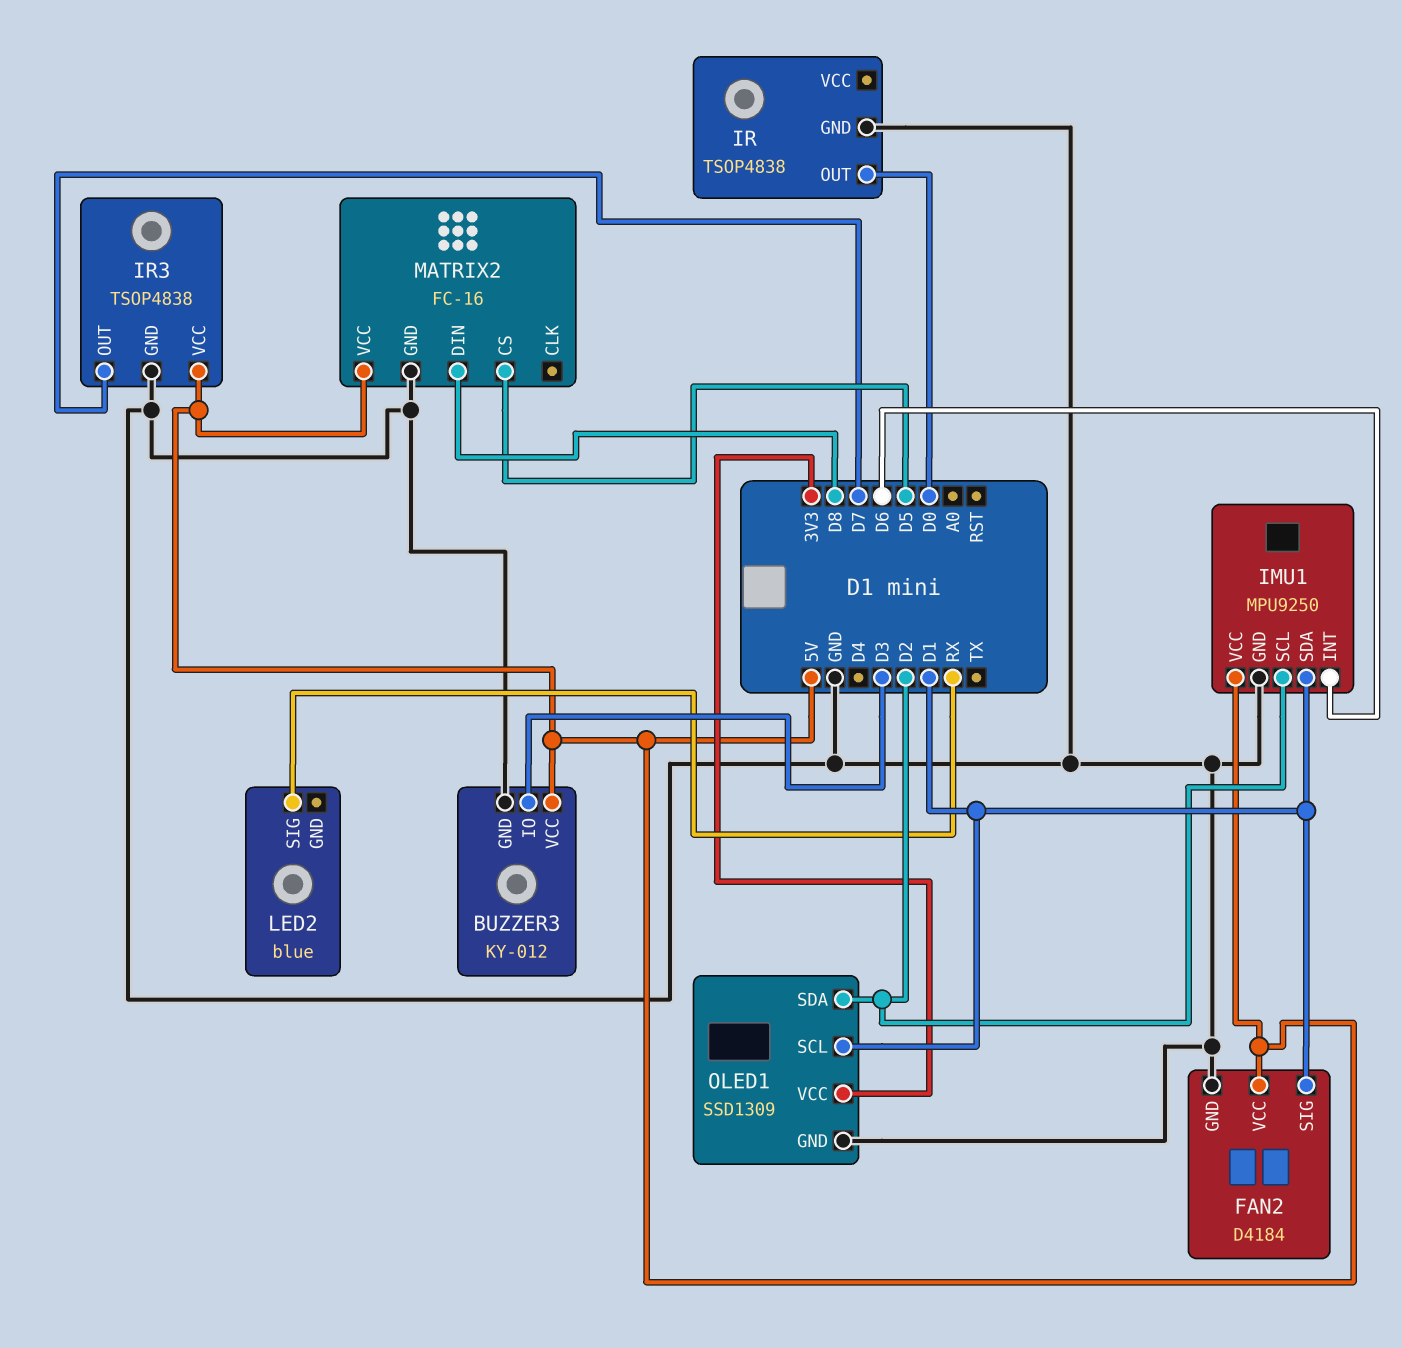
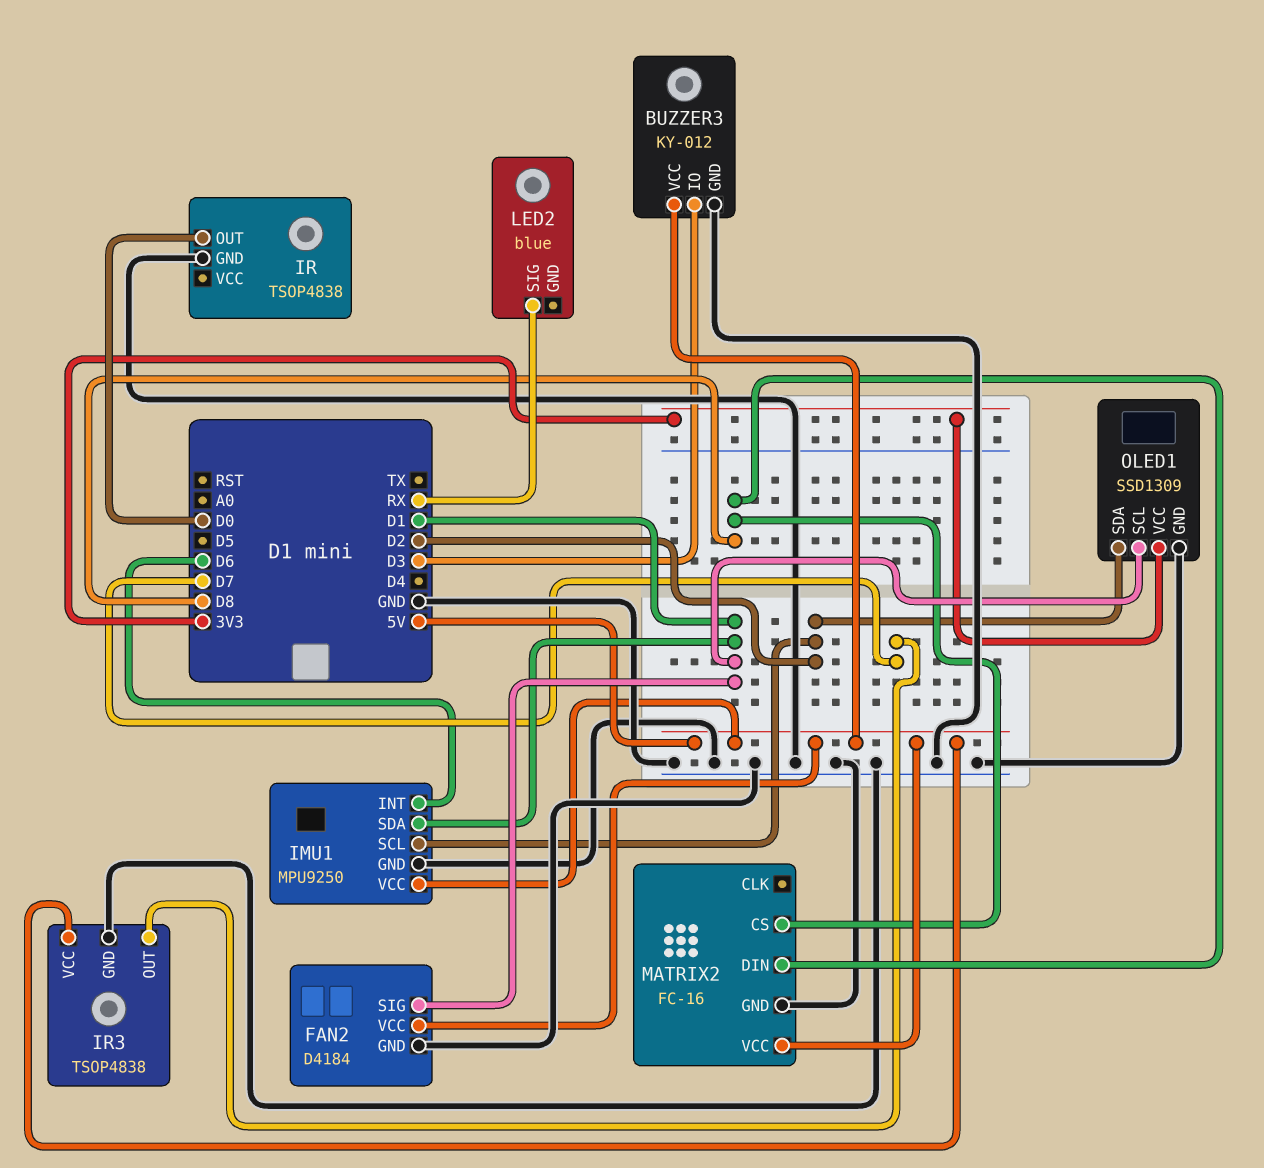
MATRIX2 pin CS: D5 -> D8

